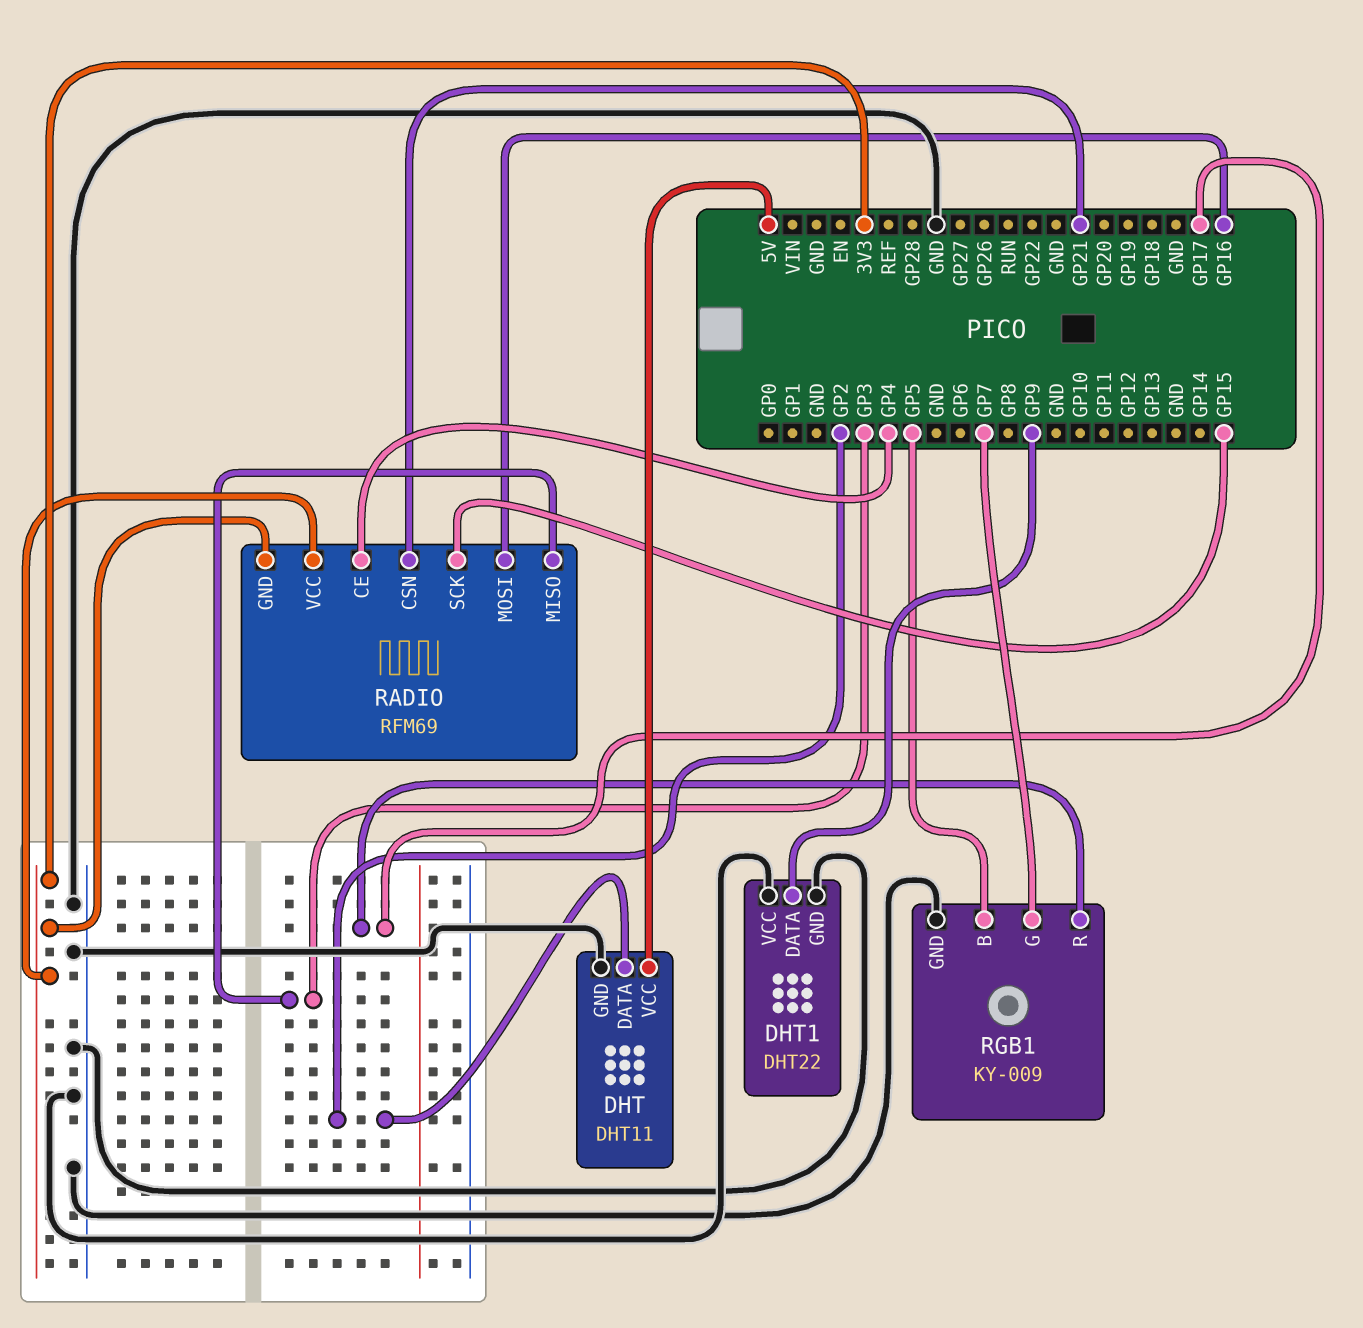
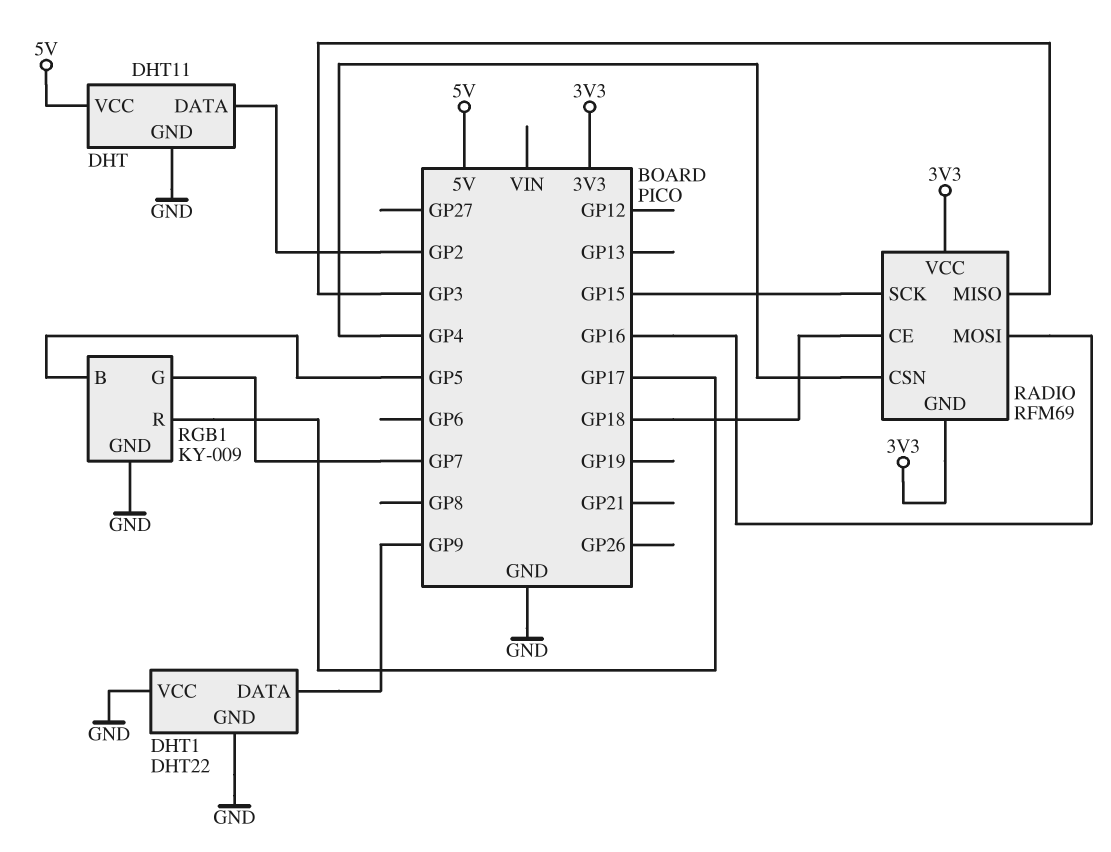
RADIO pin CE: GP4 -> GP18
RADIO pin CSN: GP21 -> GP4

